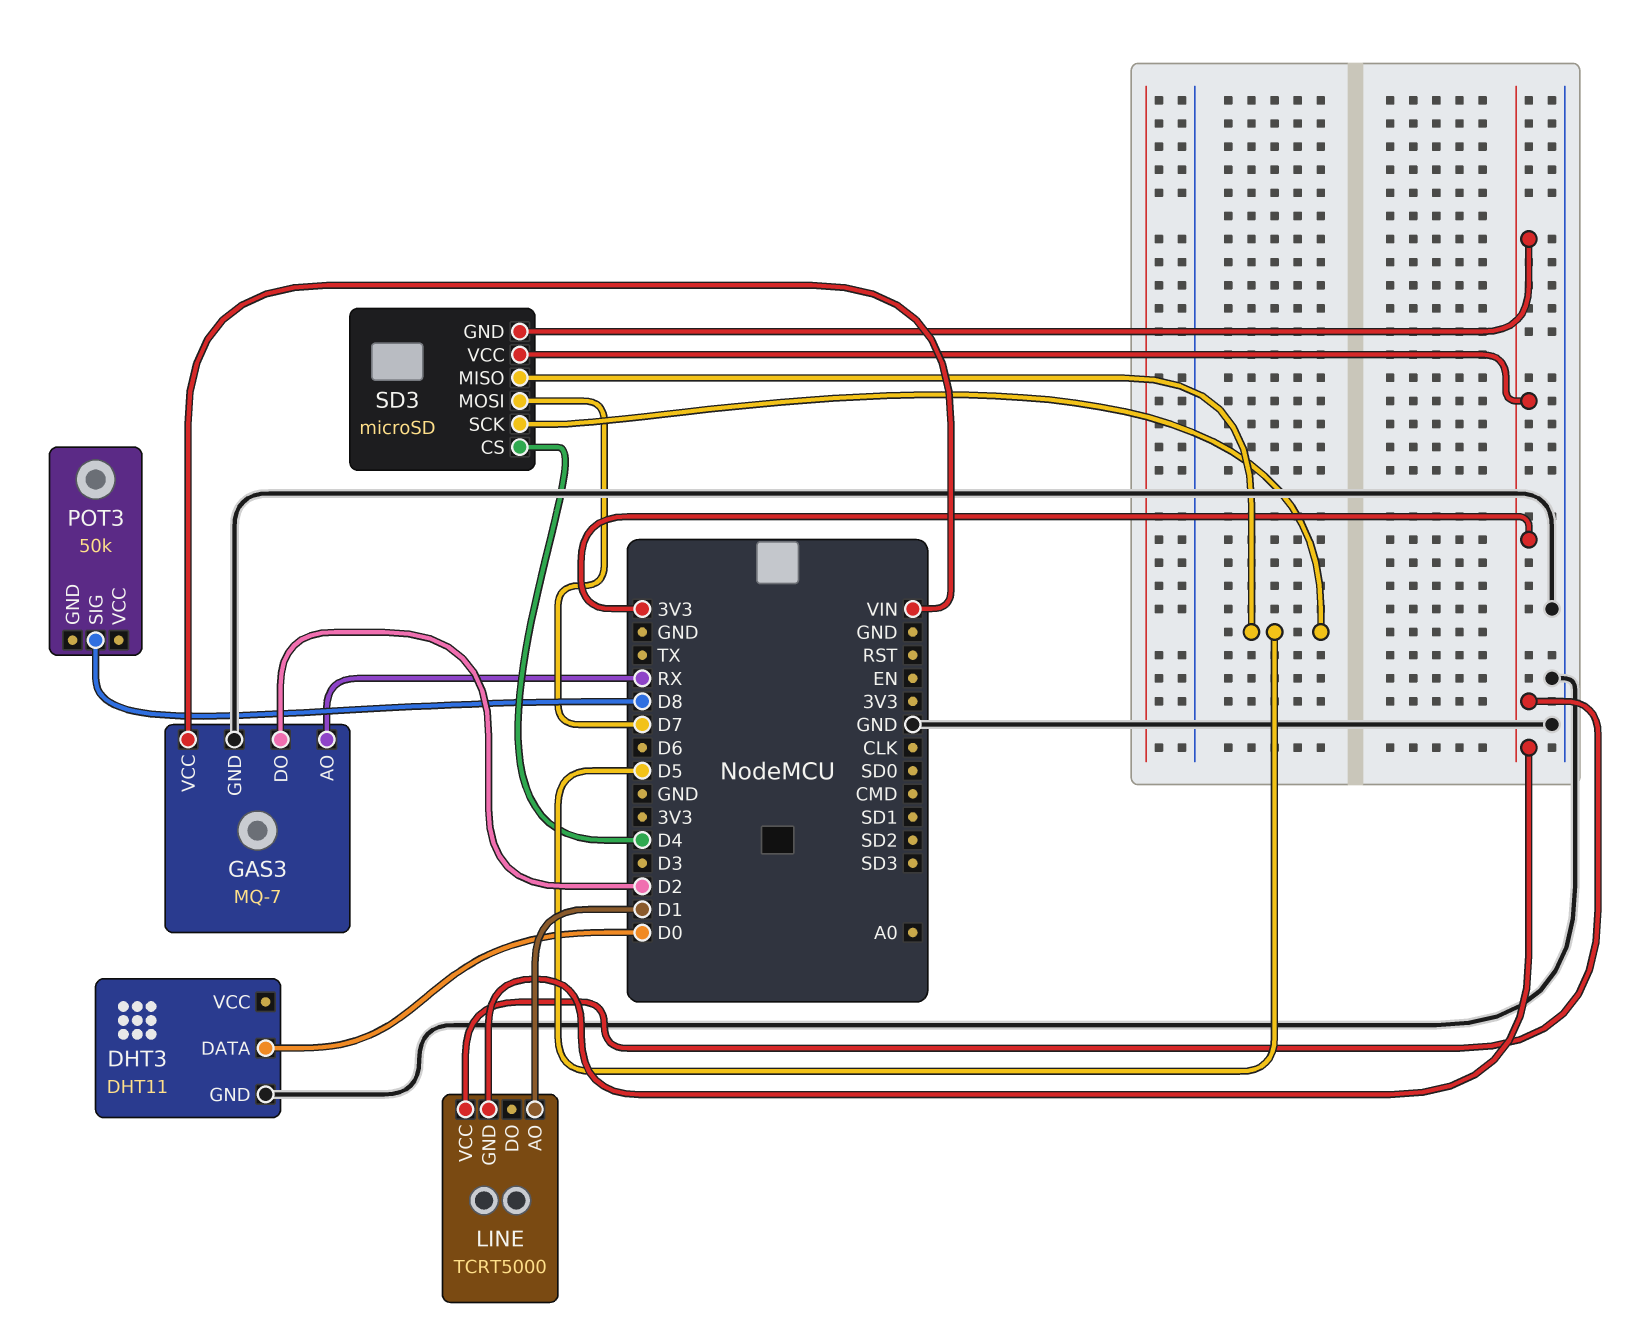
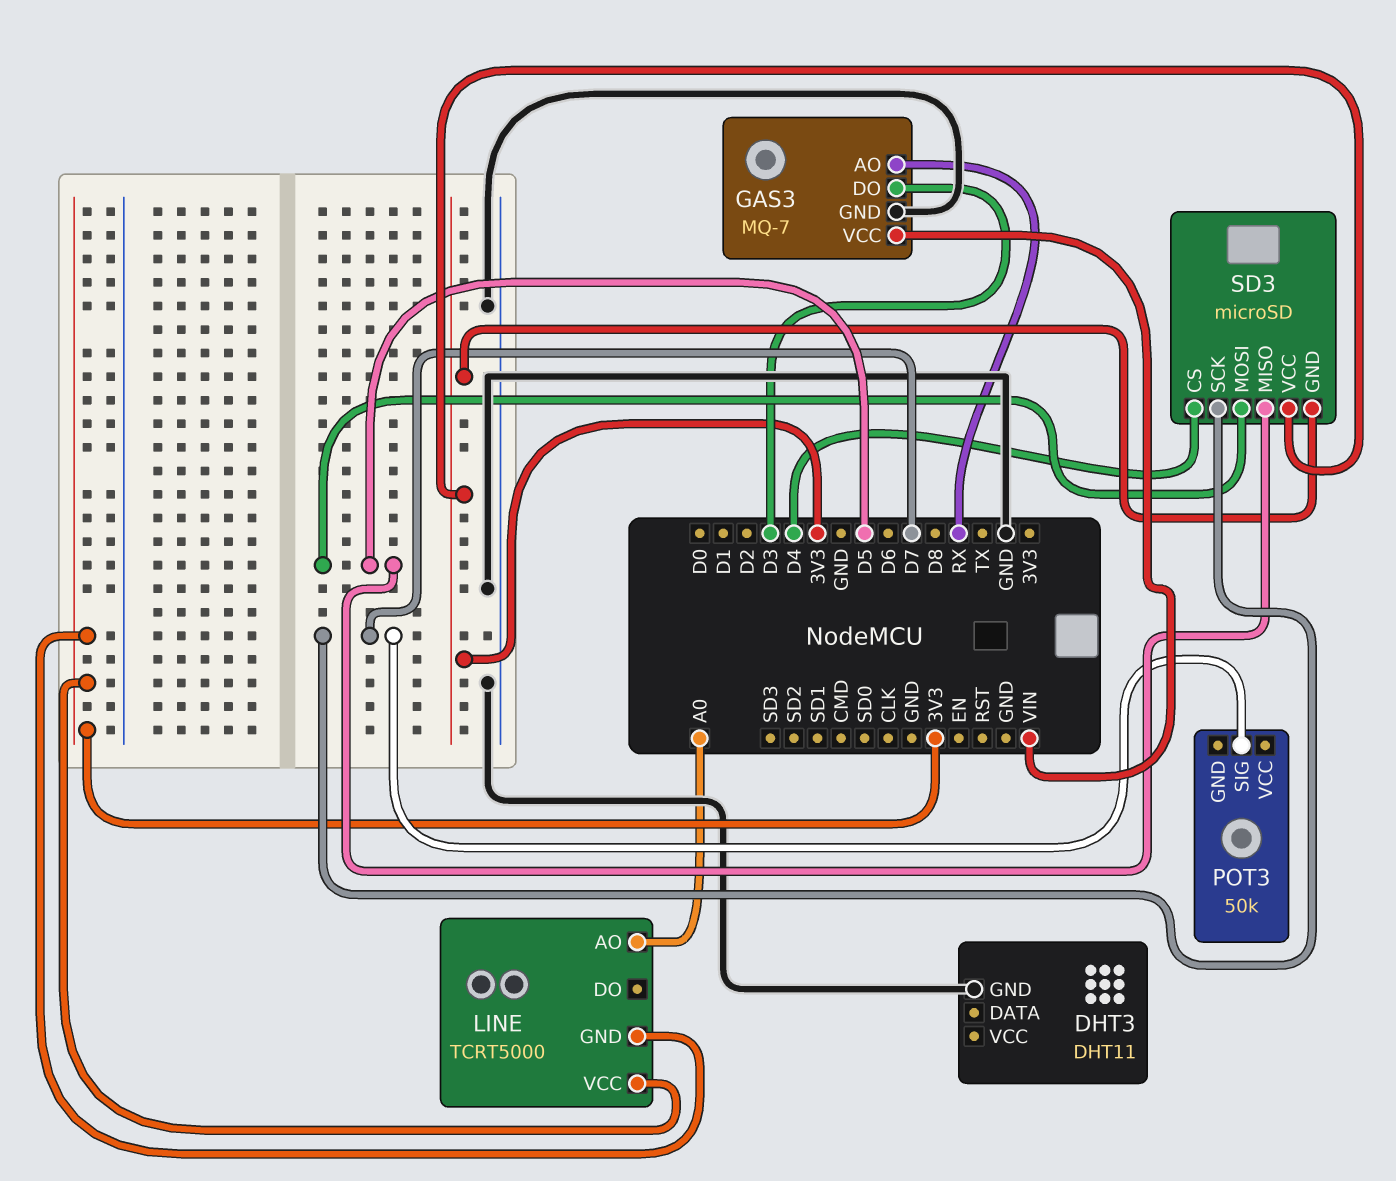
DHT3 pin DATA: D0 -> none
GAS3 pin DO: D2 -> D3
LINE pin AO: D1 -> A0
POT3 pin SIG: D8 -> D7
SD3 pin MOSI: D7 -> D5
SD3 pin SCK: D5 -> D7

